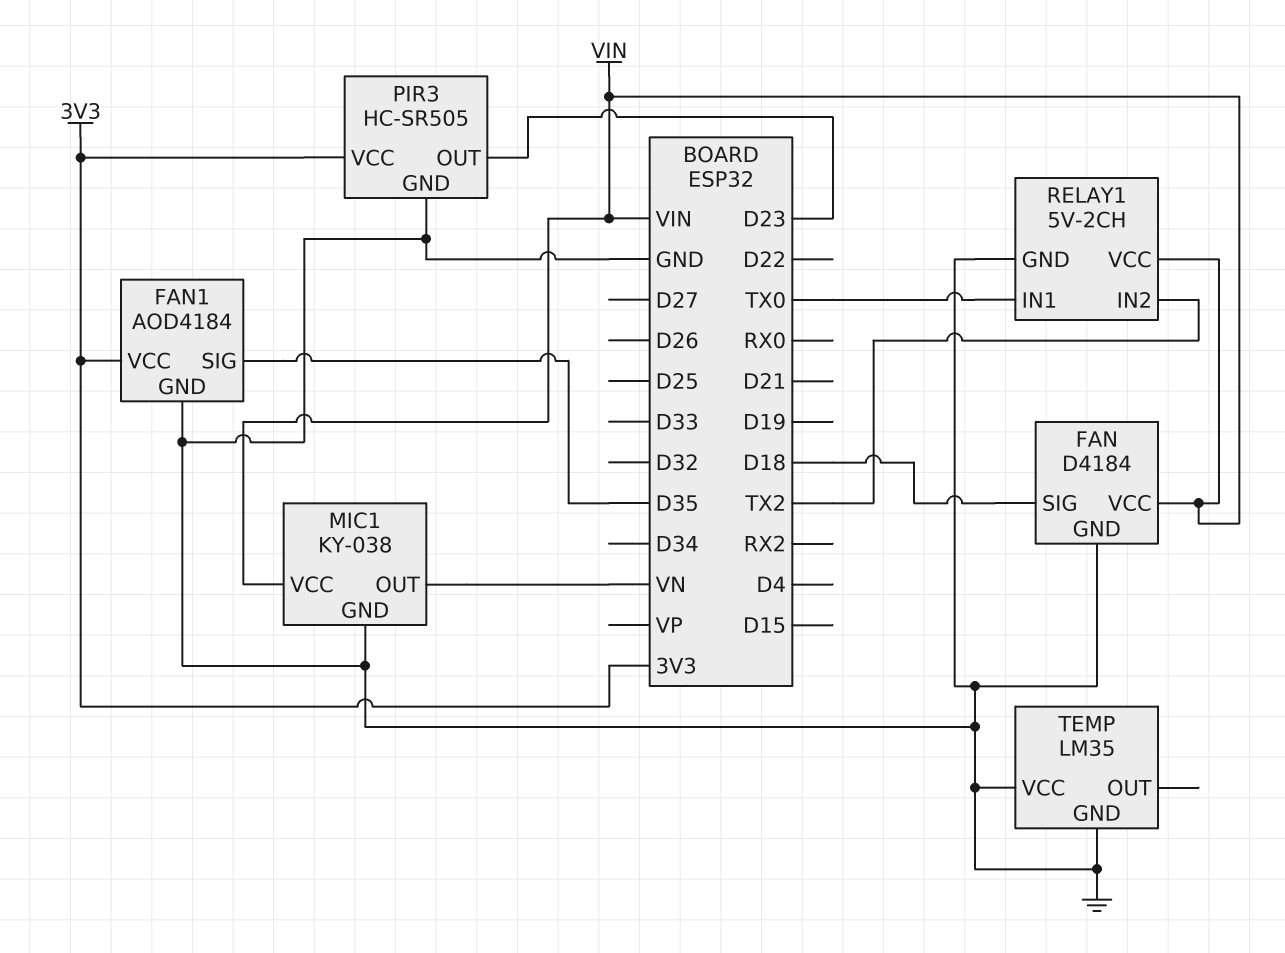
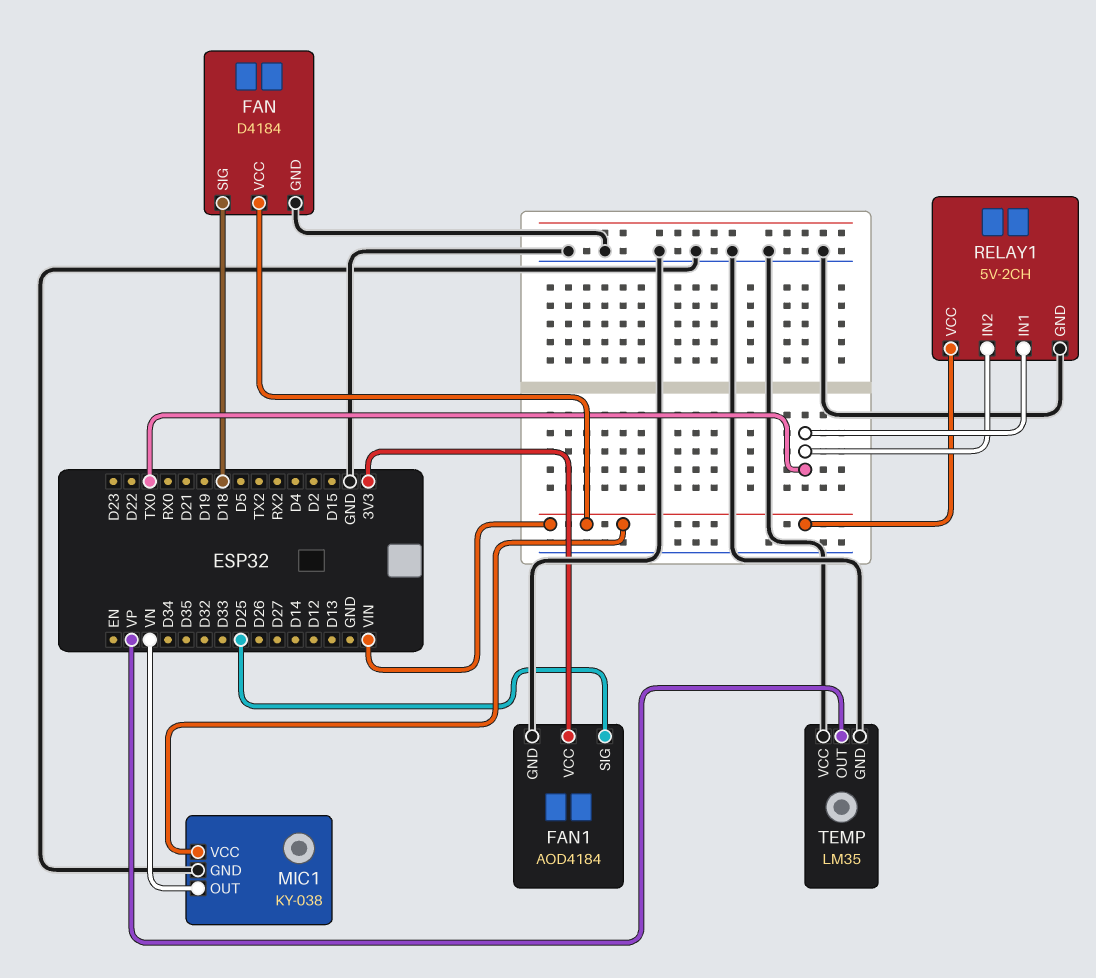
FAN1 pin SIG: D35 -> D25
PIR3: HC-SR505 -> none
PIR3 pin GND: GND -> none
PIR3 pin OUT: D23 -> none
PIR3 pin VCC: 3V3 -> none
RELAY1 pin IN2: TX2 -> TX0
TEMP pin OUT: none -> VP

